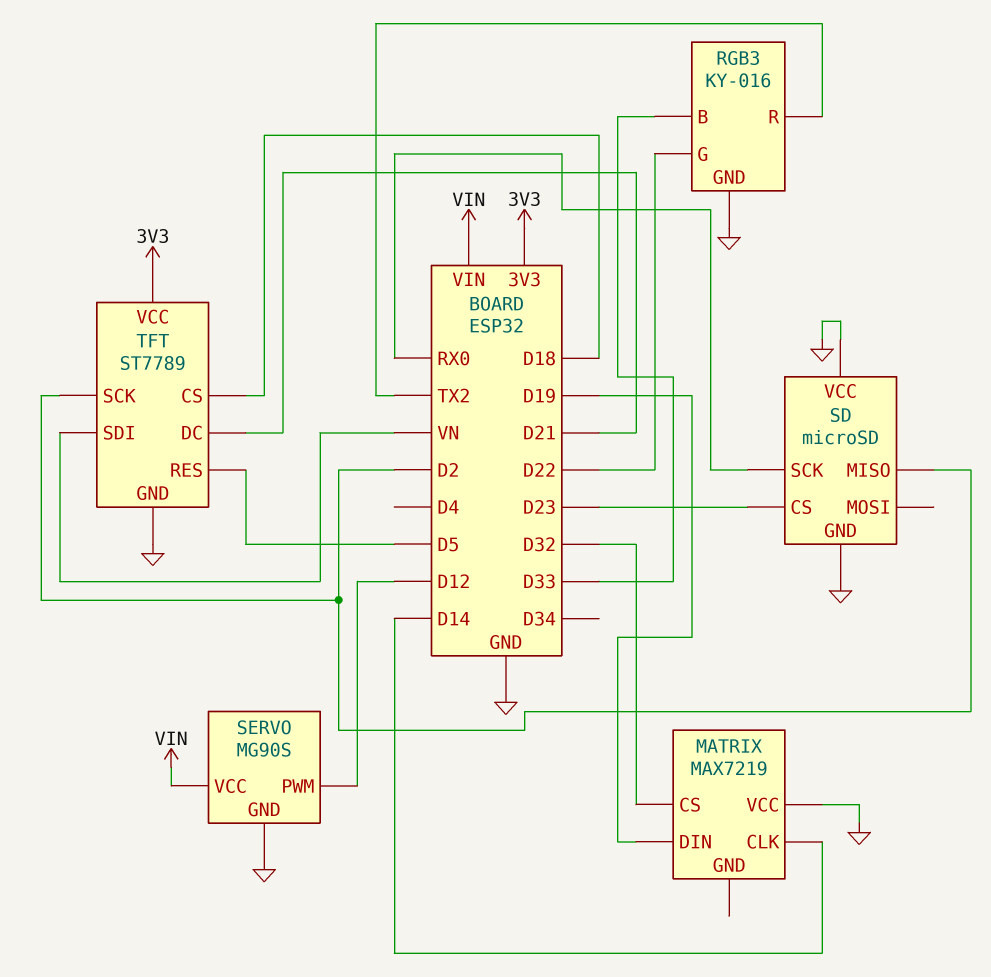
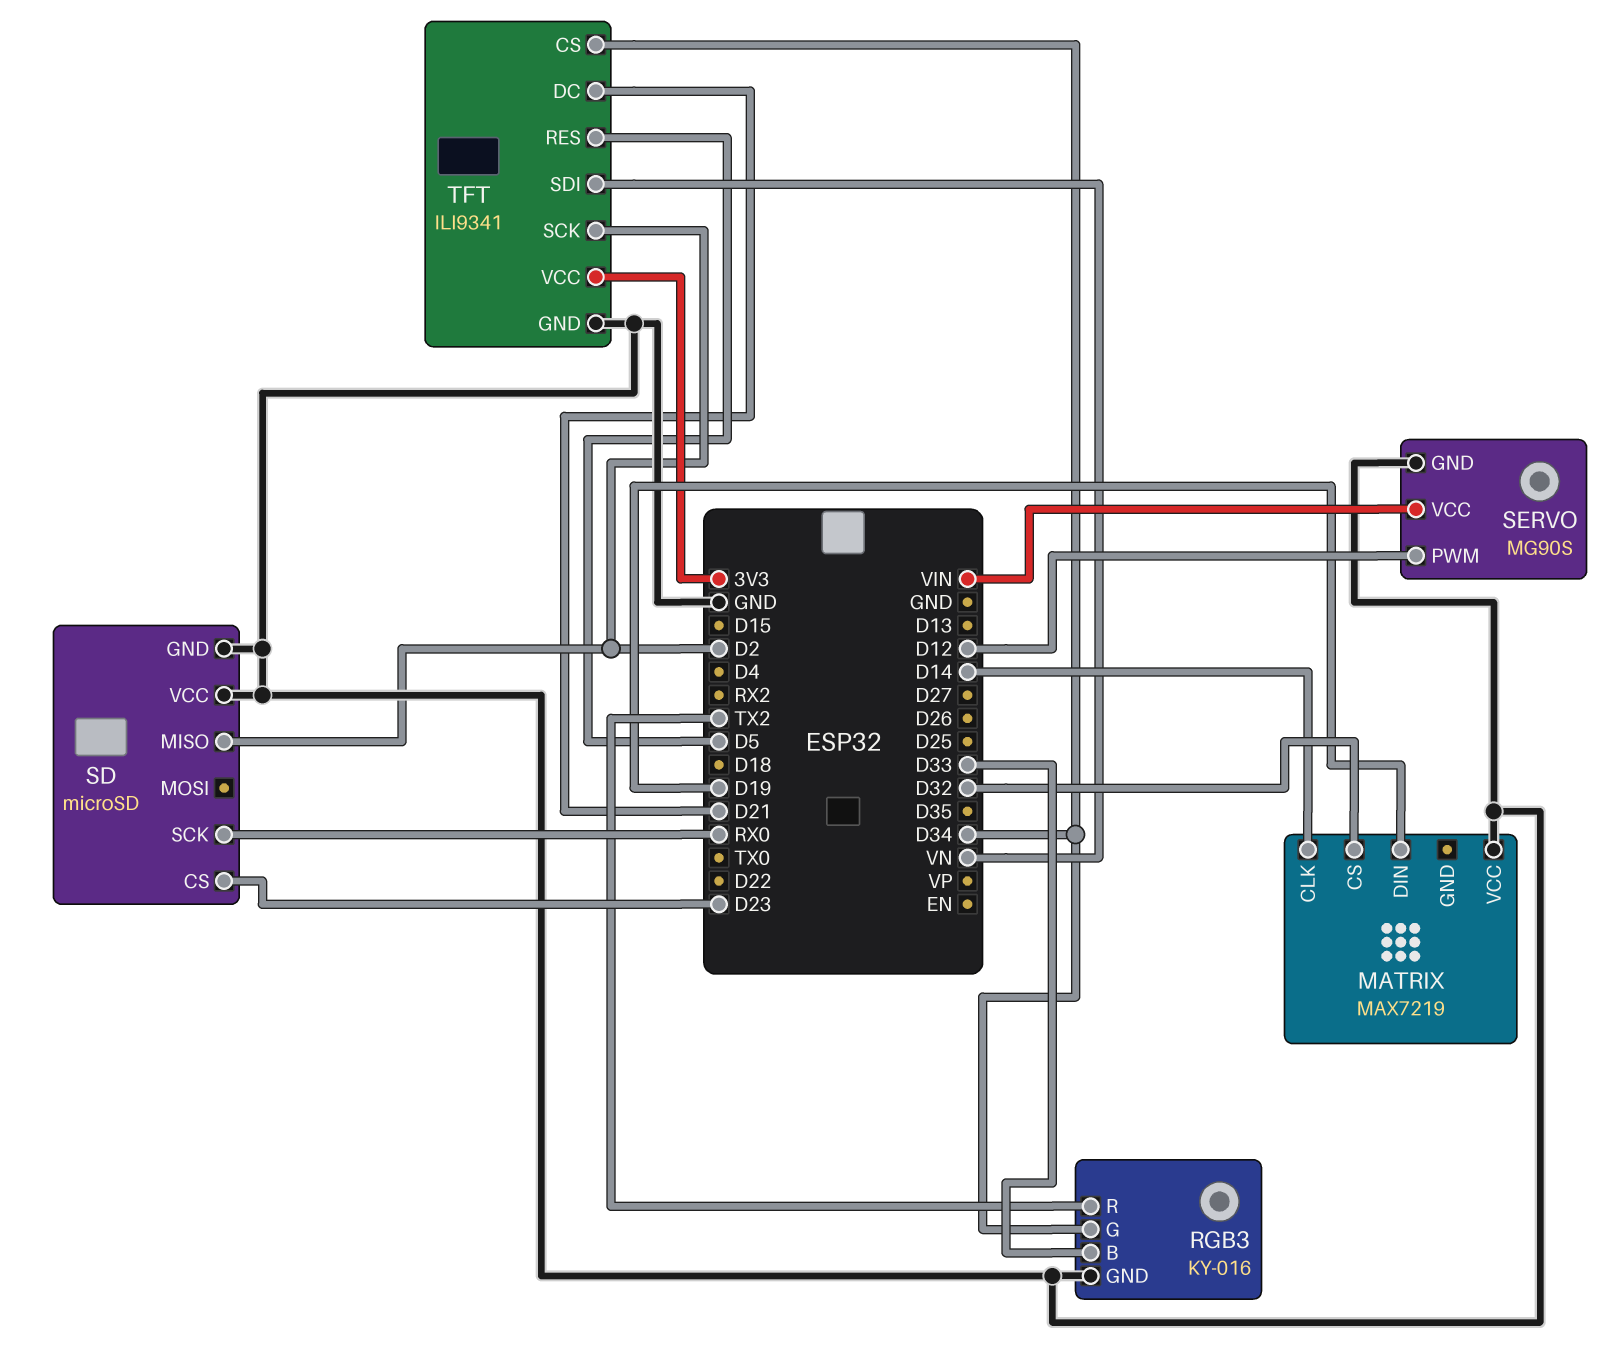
RGB3 pin G: D22 -> D34
TFT: ST7789 -> ILI9341
TFT pin CS: D18 -> D34

